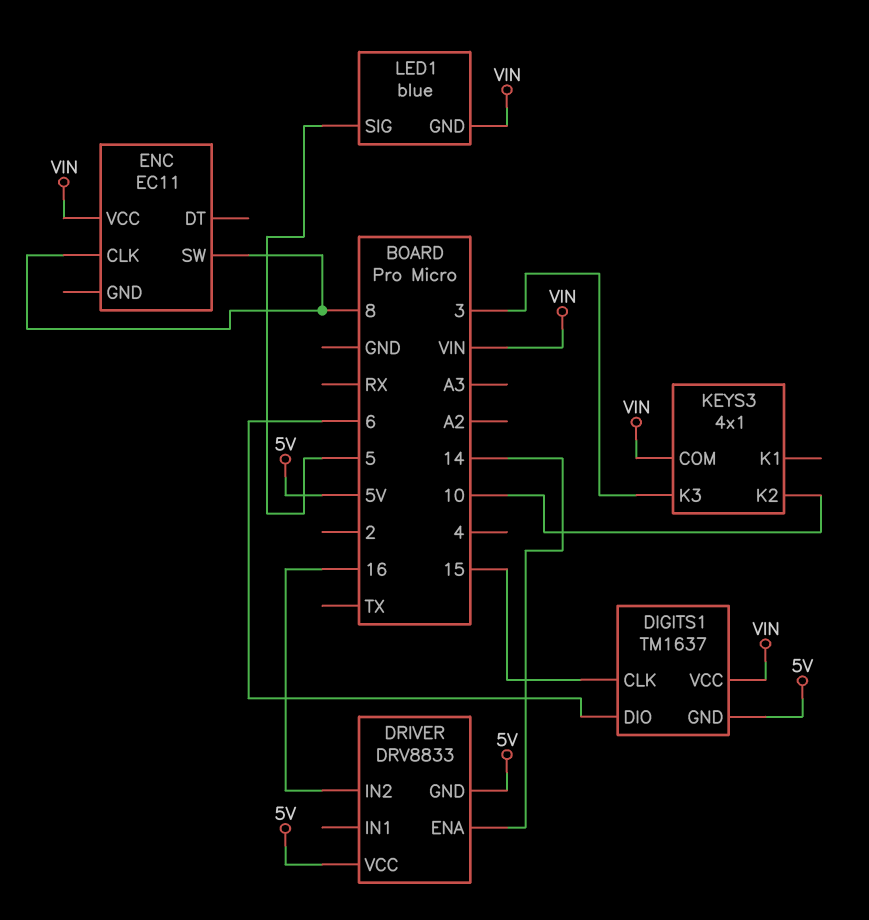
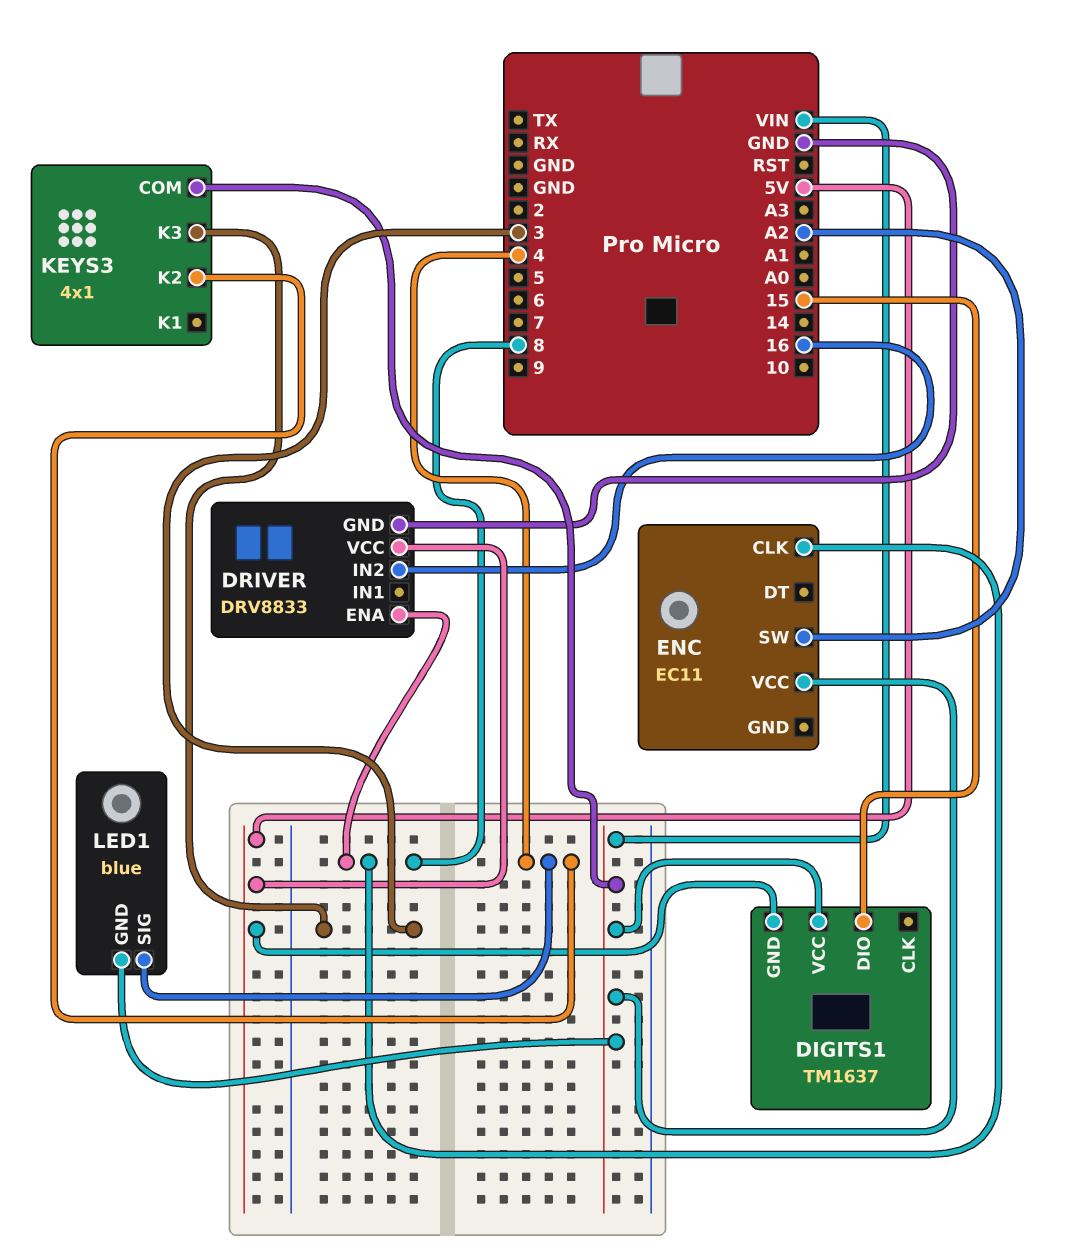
DIGITS1 pin CLK: 15 -> none
DIGITS1 pin DIO: 6 -> 15
DRIVER pin ENA: 14 -> 8
DRIVER pin GND: 5V -> GND
ENC pin SW: 8 -> A2
KEYS3 pin K2: 10 -> 4
LED1 pin SIG: 5 -> 4

